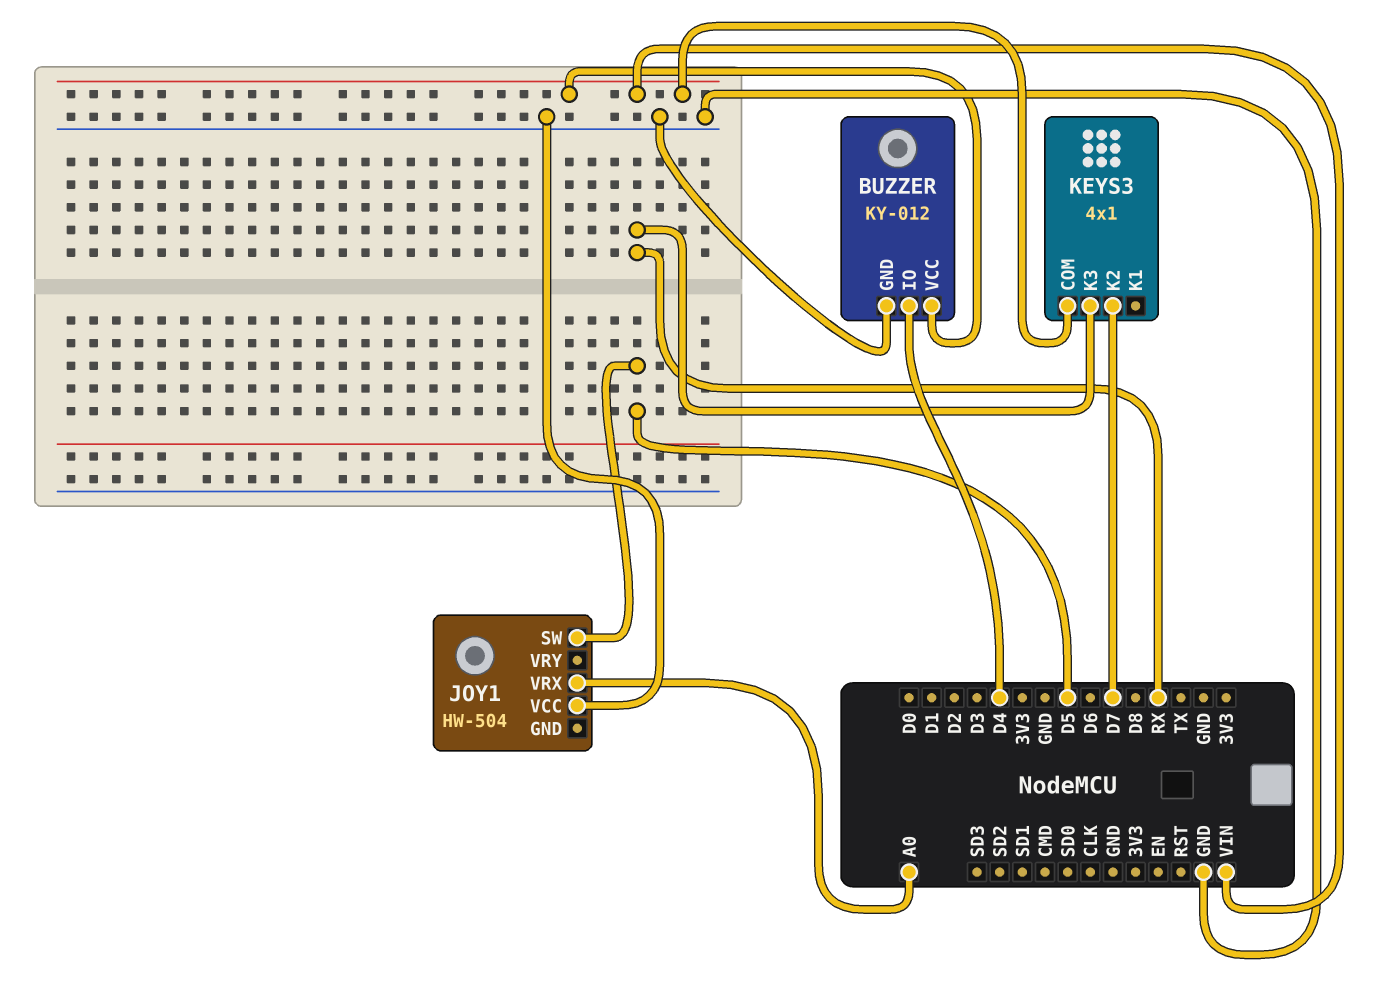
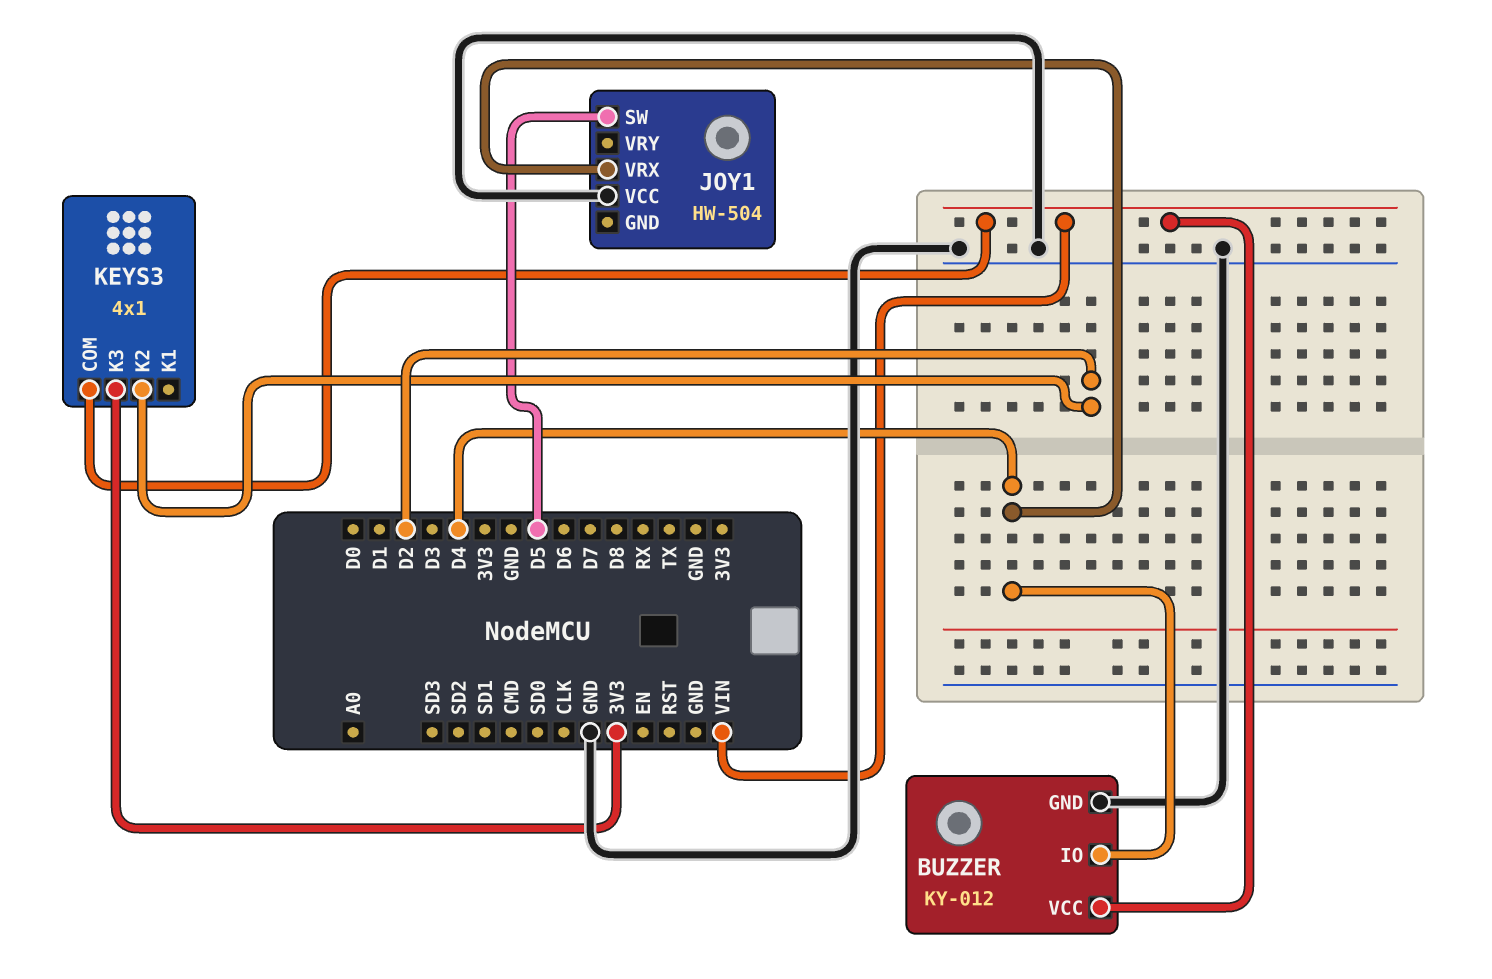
JOY1 pin VRX: A0 -> D4
KEYS3 pin K2: D7 -> D2
KEYS3 pin K3: RX -> 3V3

